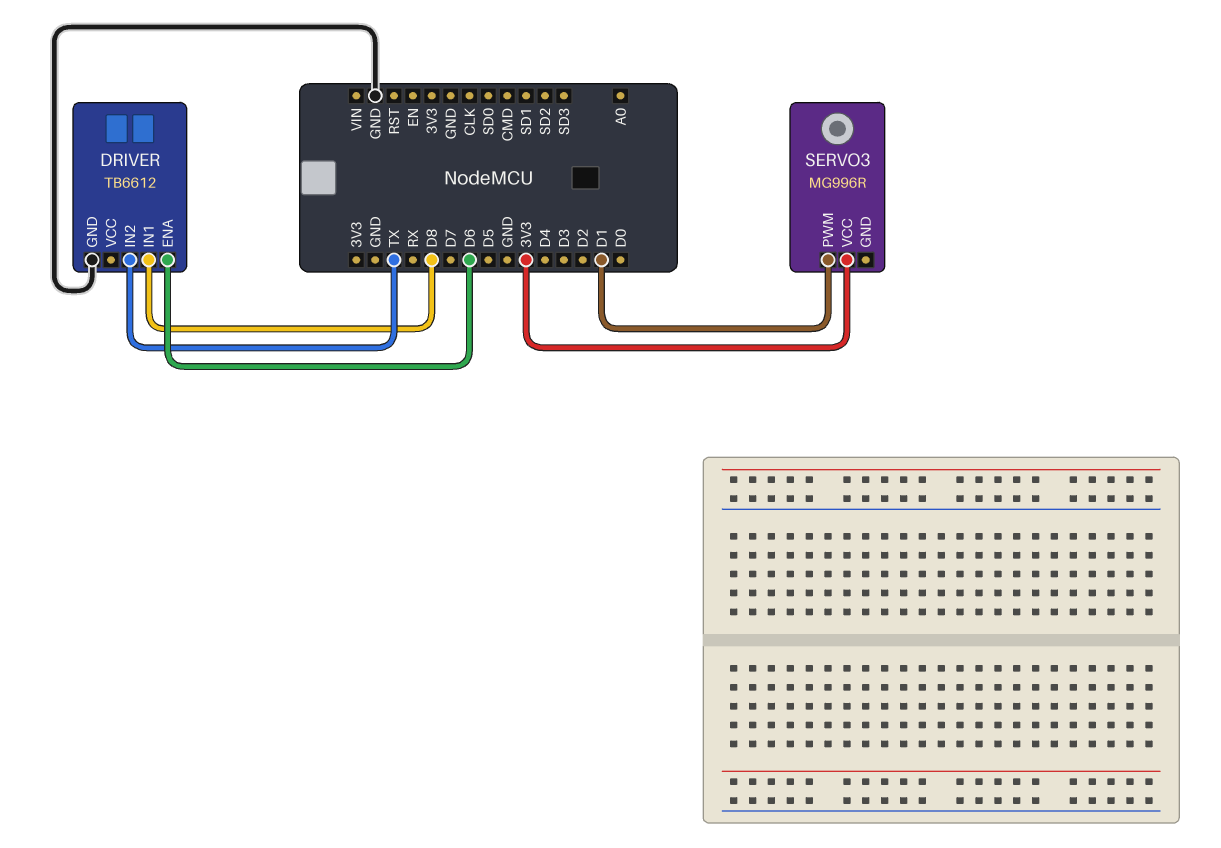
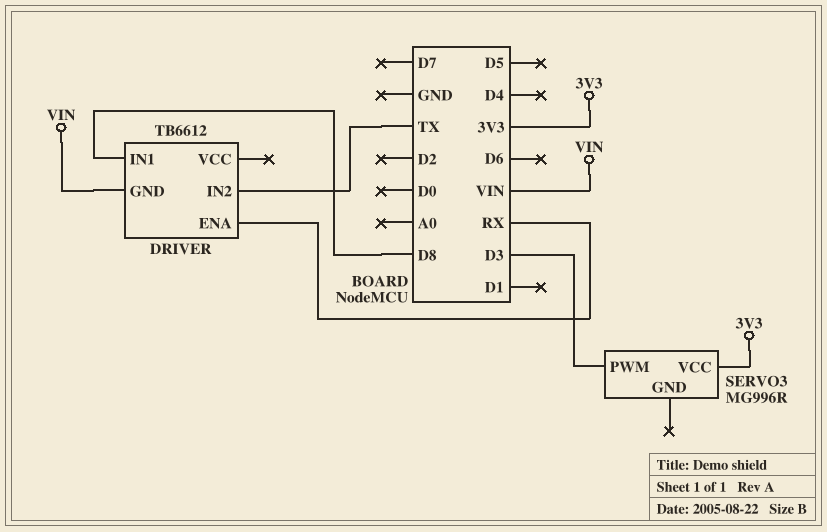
DRIVER pin ENA: D6 -> RX
DRIVER pin GND: GND -> VIN
SERVO3 pin PWM: D1 -> D3

